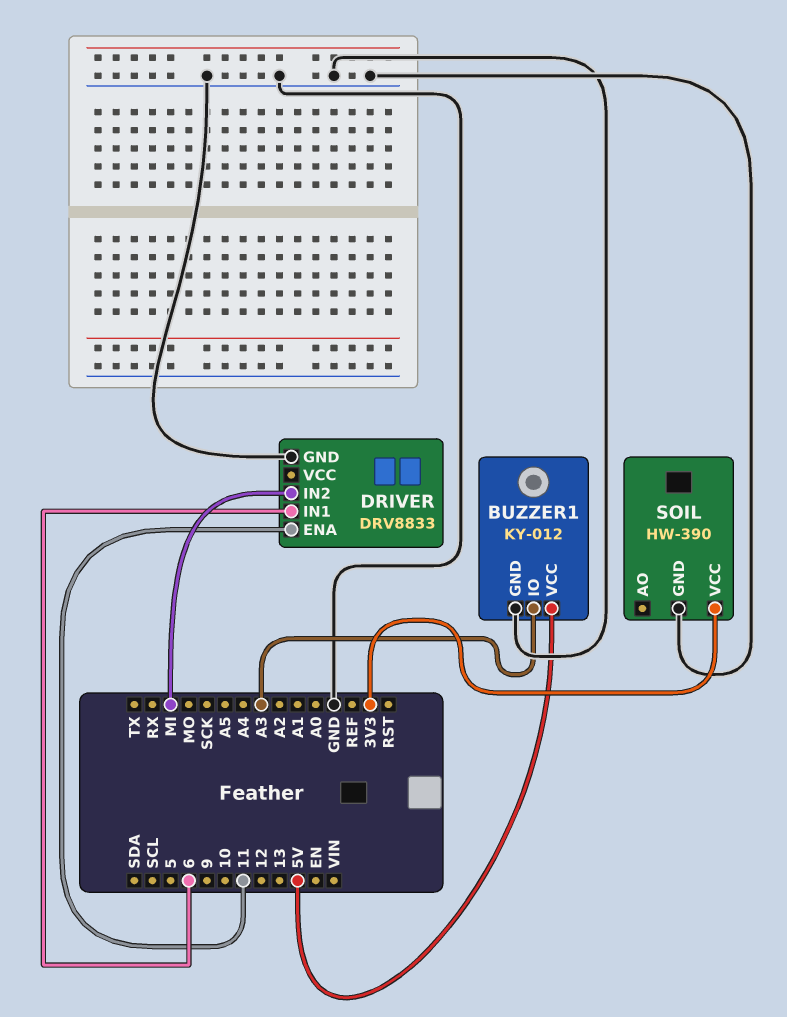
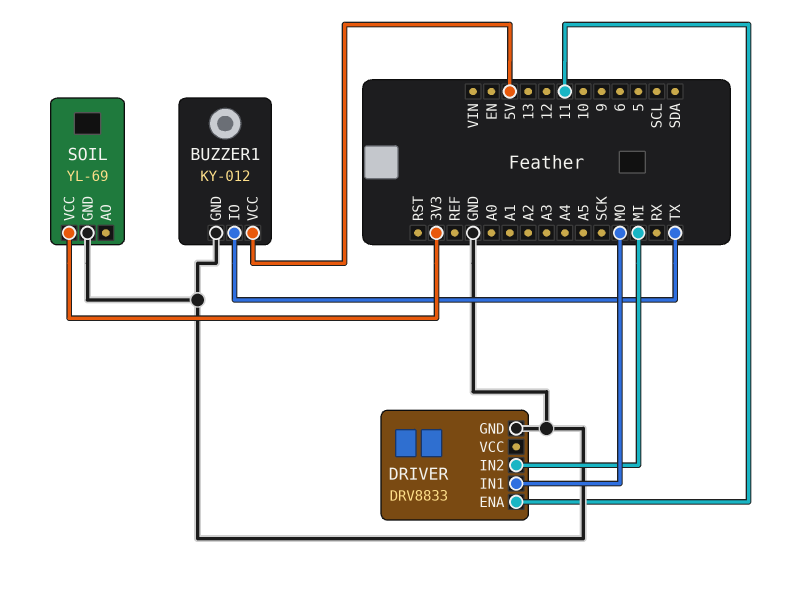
BUZZER1 pin IO: A3 -> TX
DRIVER pin IN1: 6 -> MO
SOIL: HW-390 -> YL-69

